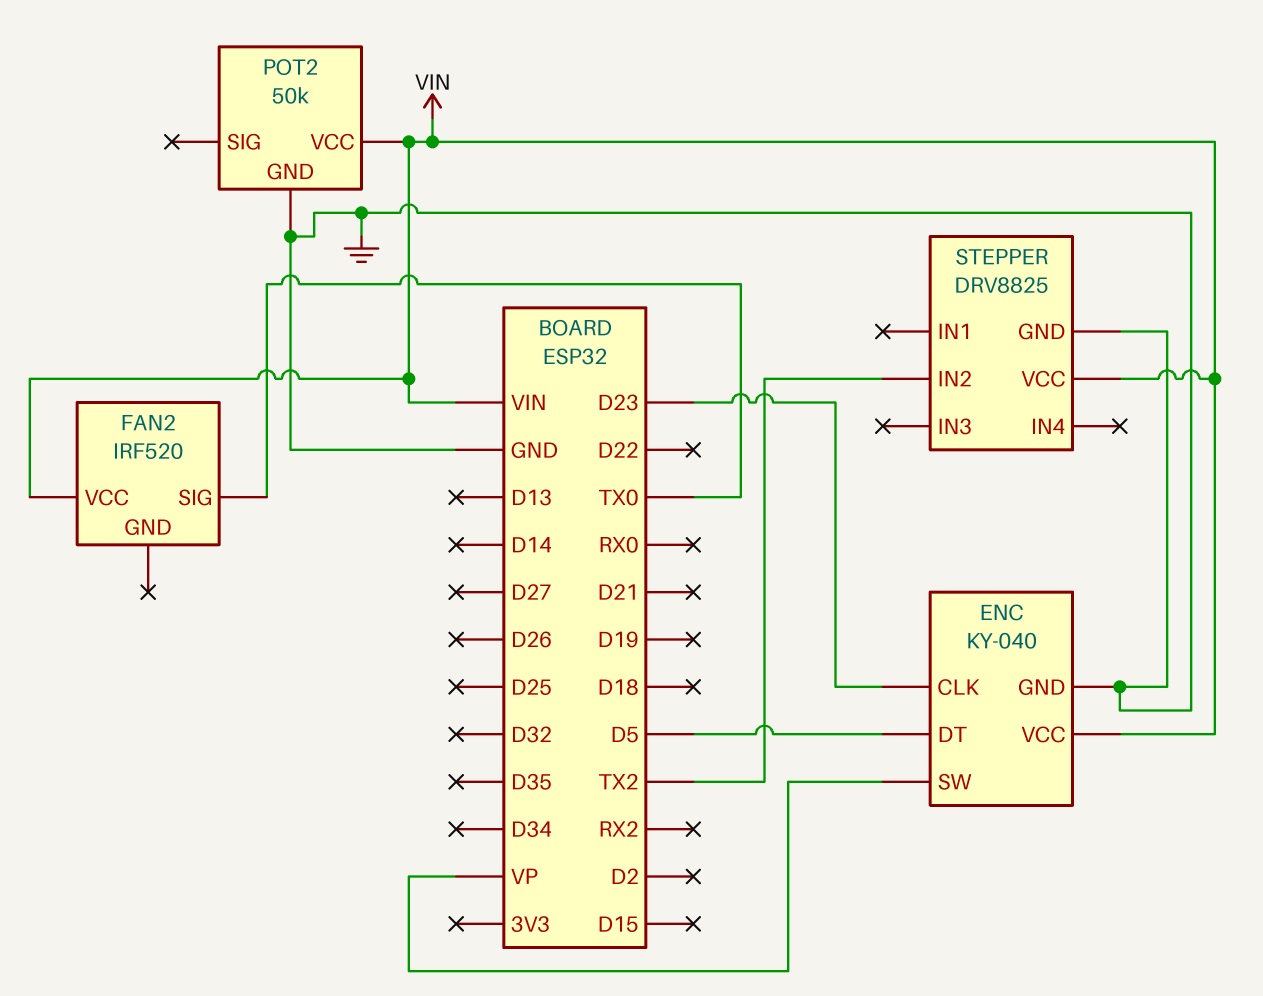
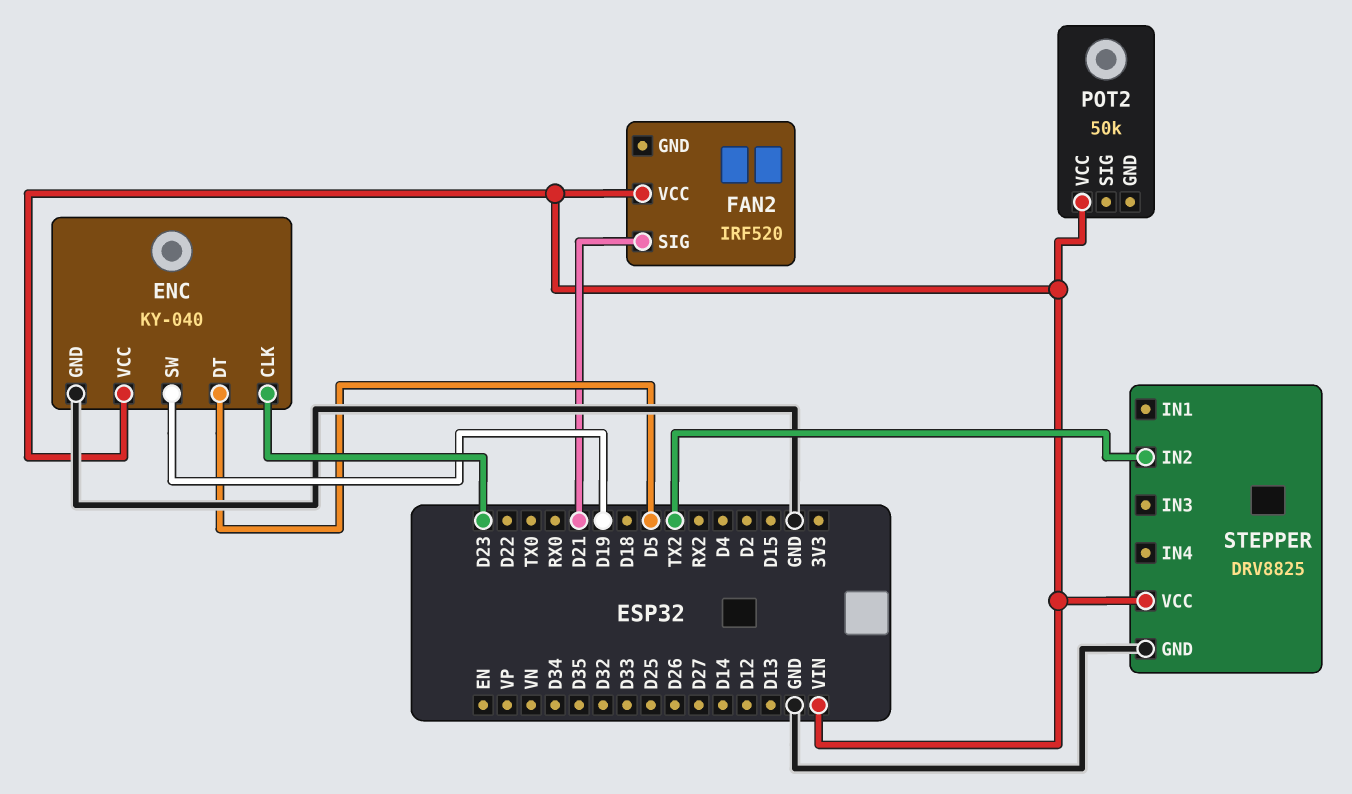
ENC pin SW: VP -> D19
FAN2 pin SIG: TX0 -> D21
POT2 pin GND: GND -> none

